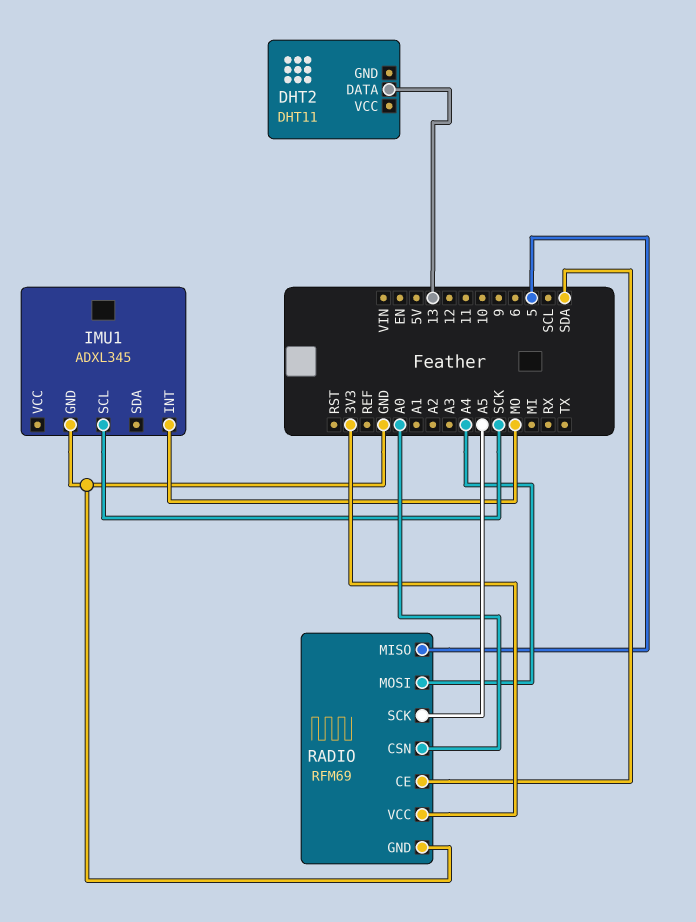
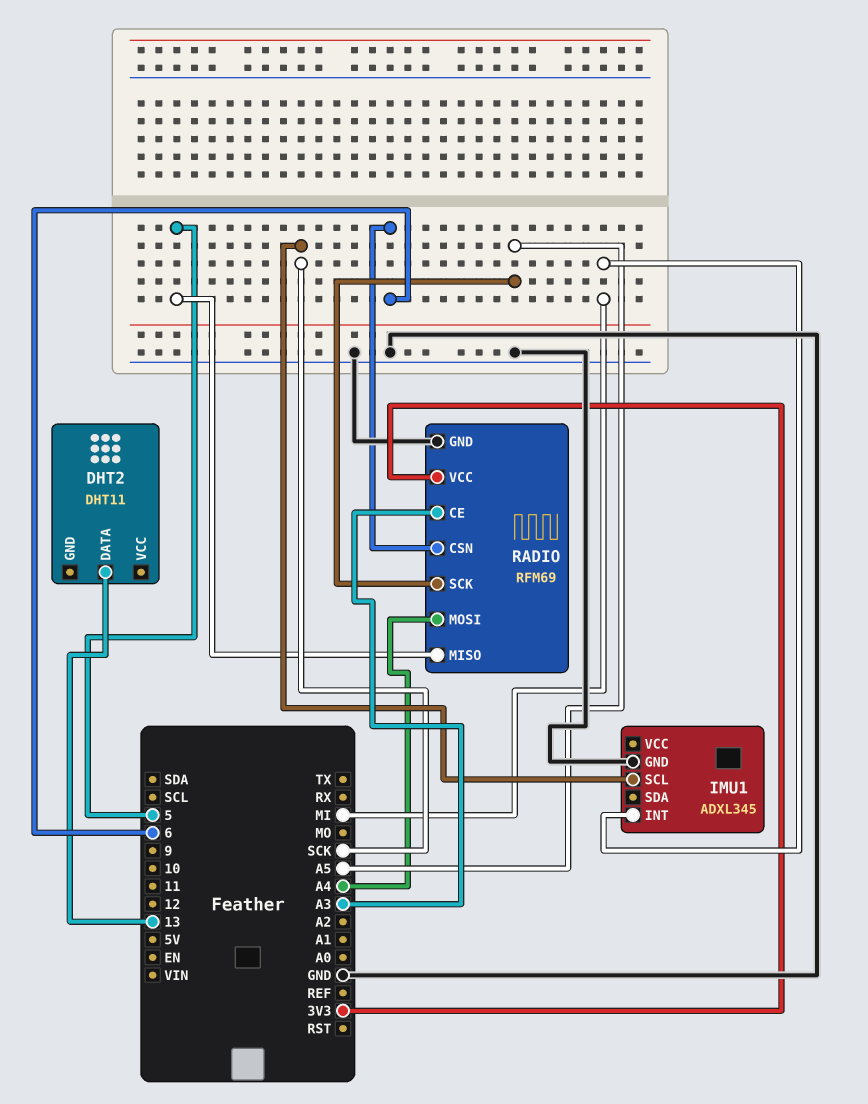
IMU1 pin INT: MO -> MI
RADIO pin CE: SDA -> A3
RADIO pin CSN: A0 -> 6

